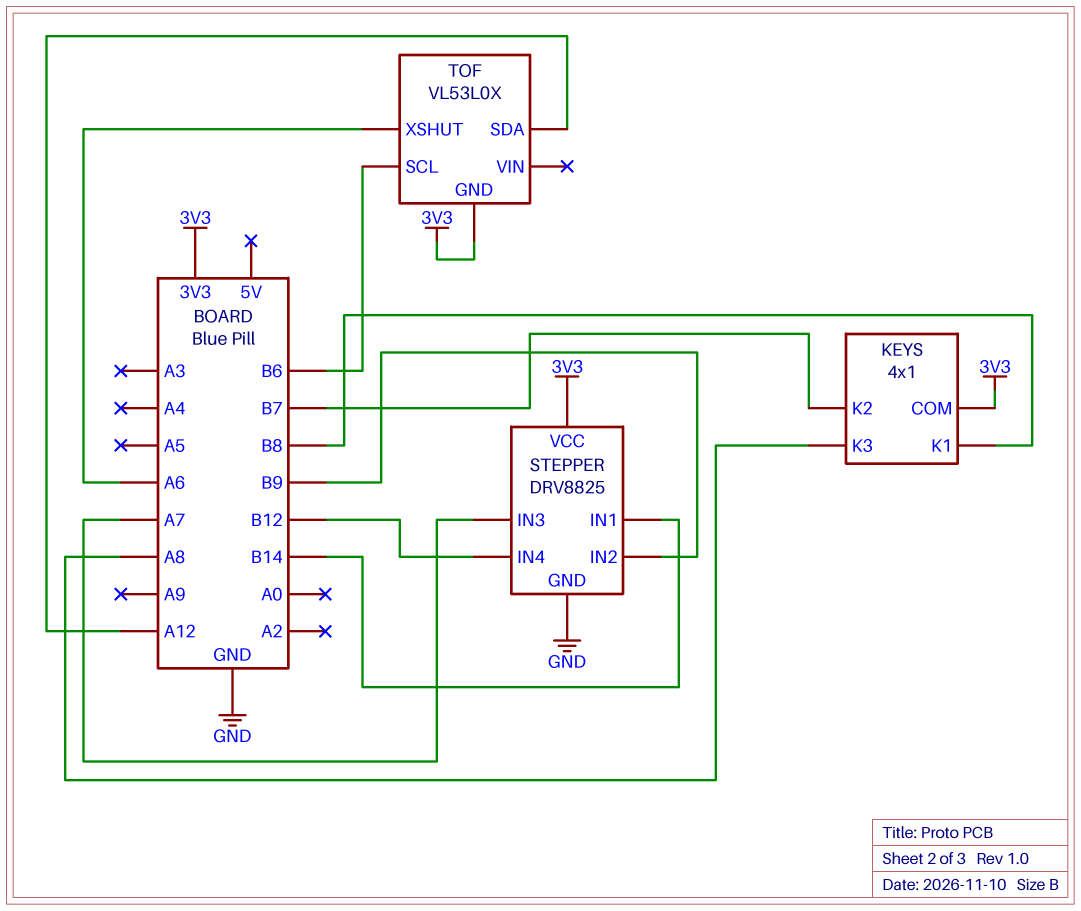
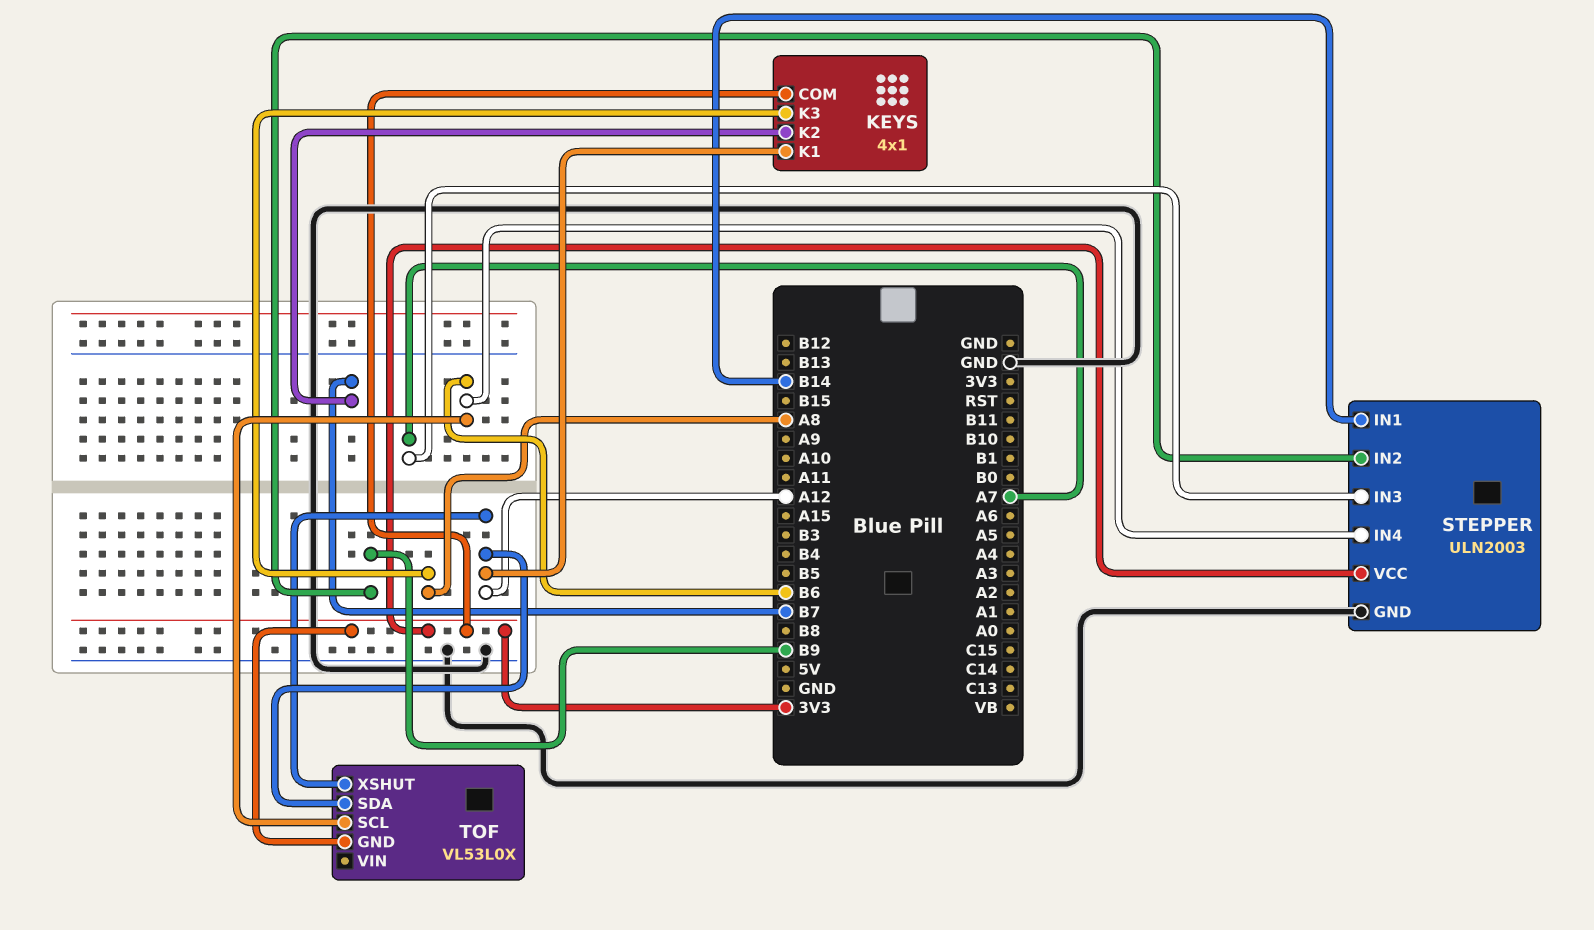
KEYS pin K1: B8 -> A12
STEPPER: DRV8825 -> ULN2003
STEPPER pin IN4: B12 -> B6
TOF pin XSHUT: A6 -> A12

